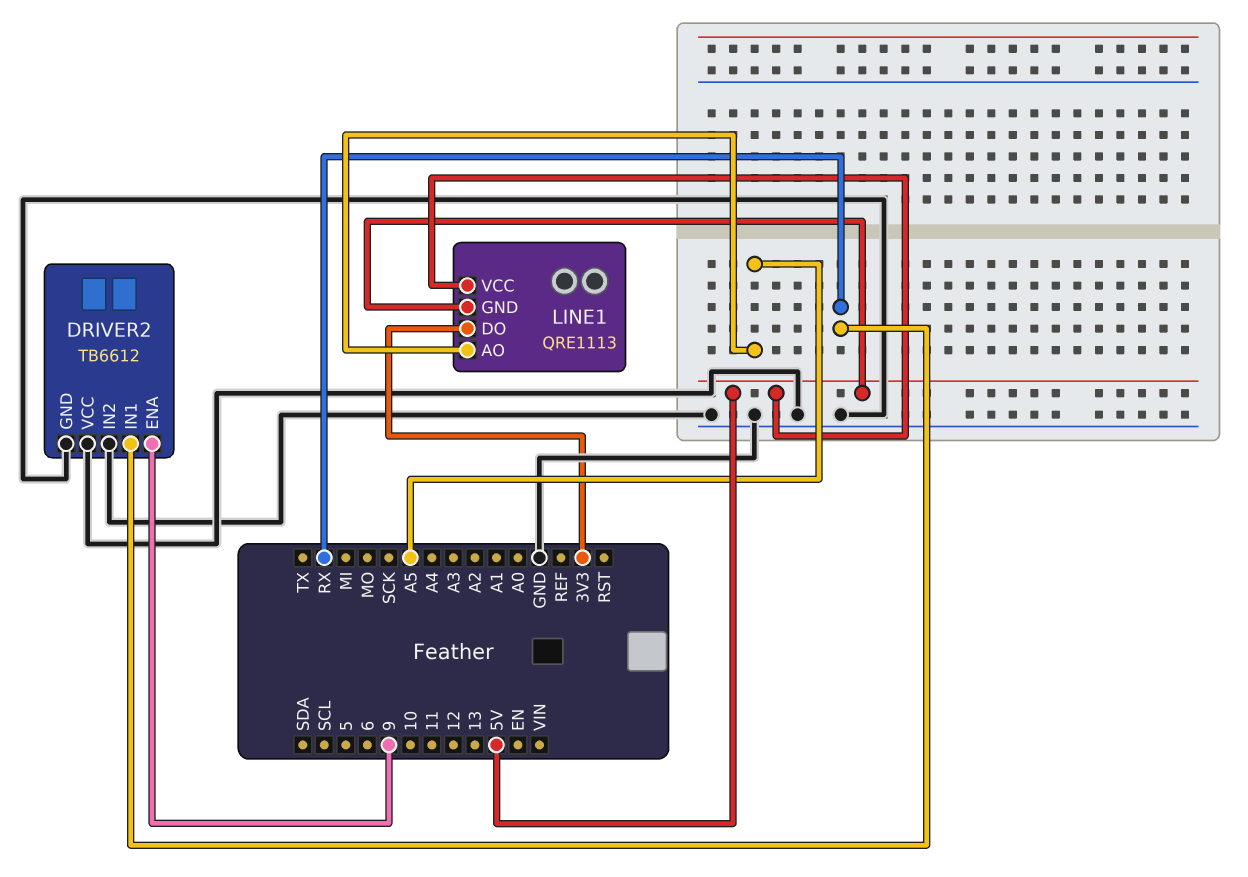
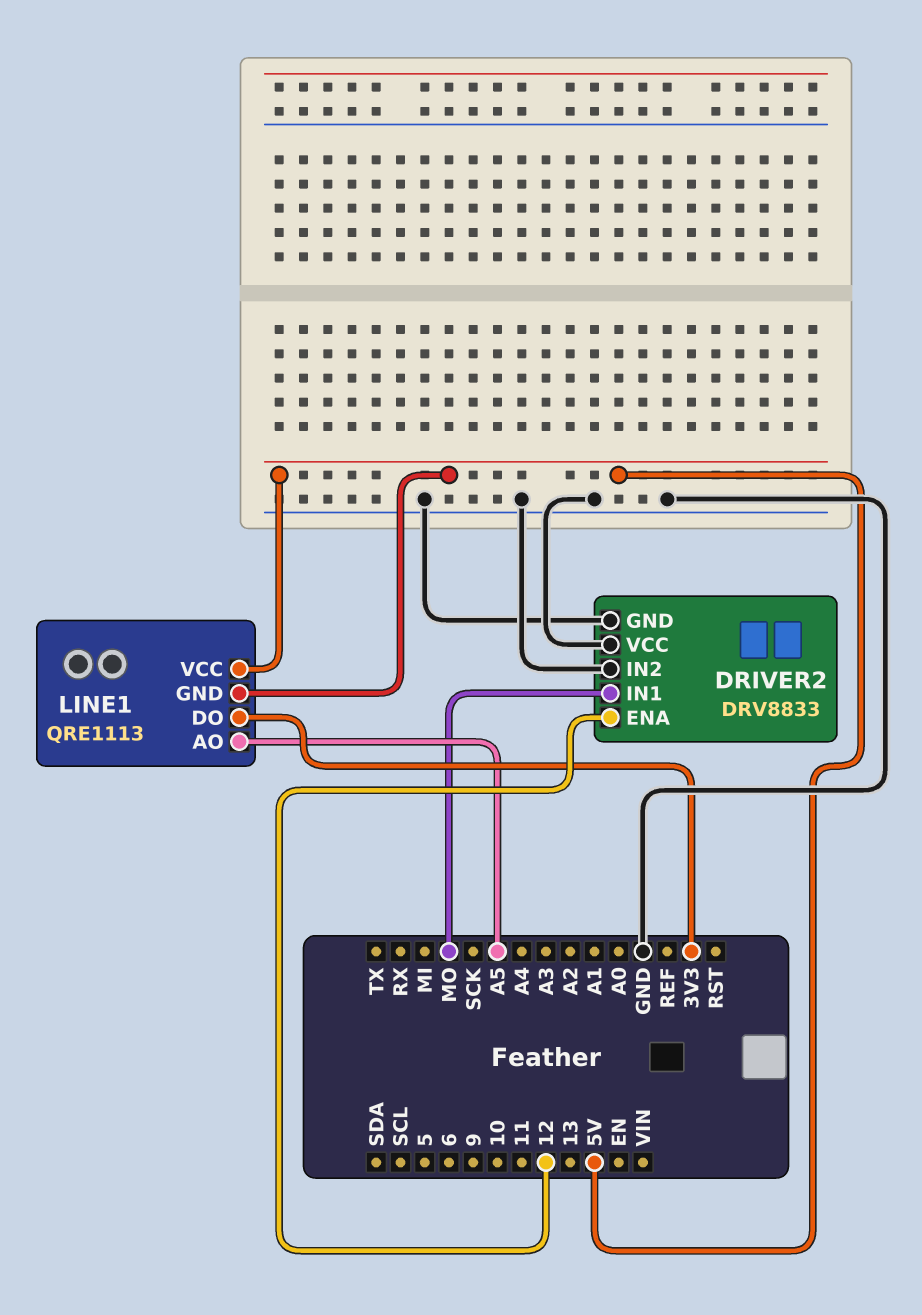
DRIVER2: TB6612 -> DRV8833
DRIVER2 pin ENA: 9 -> 12
DRIVER2 pin IN1: RX -> MO

